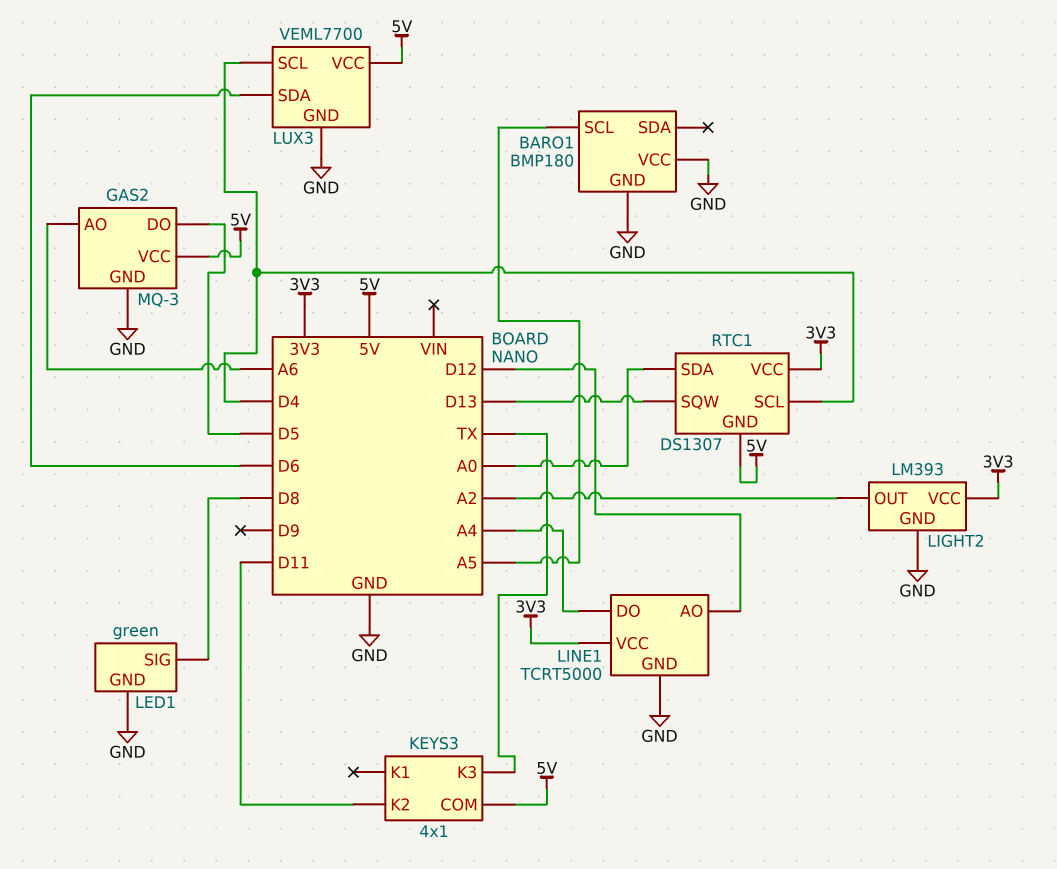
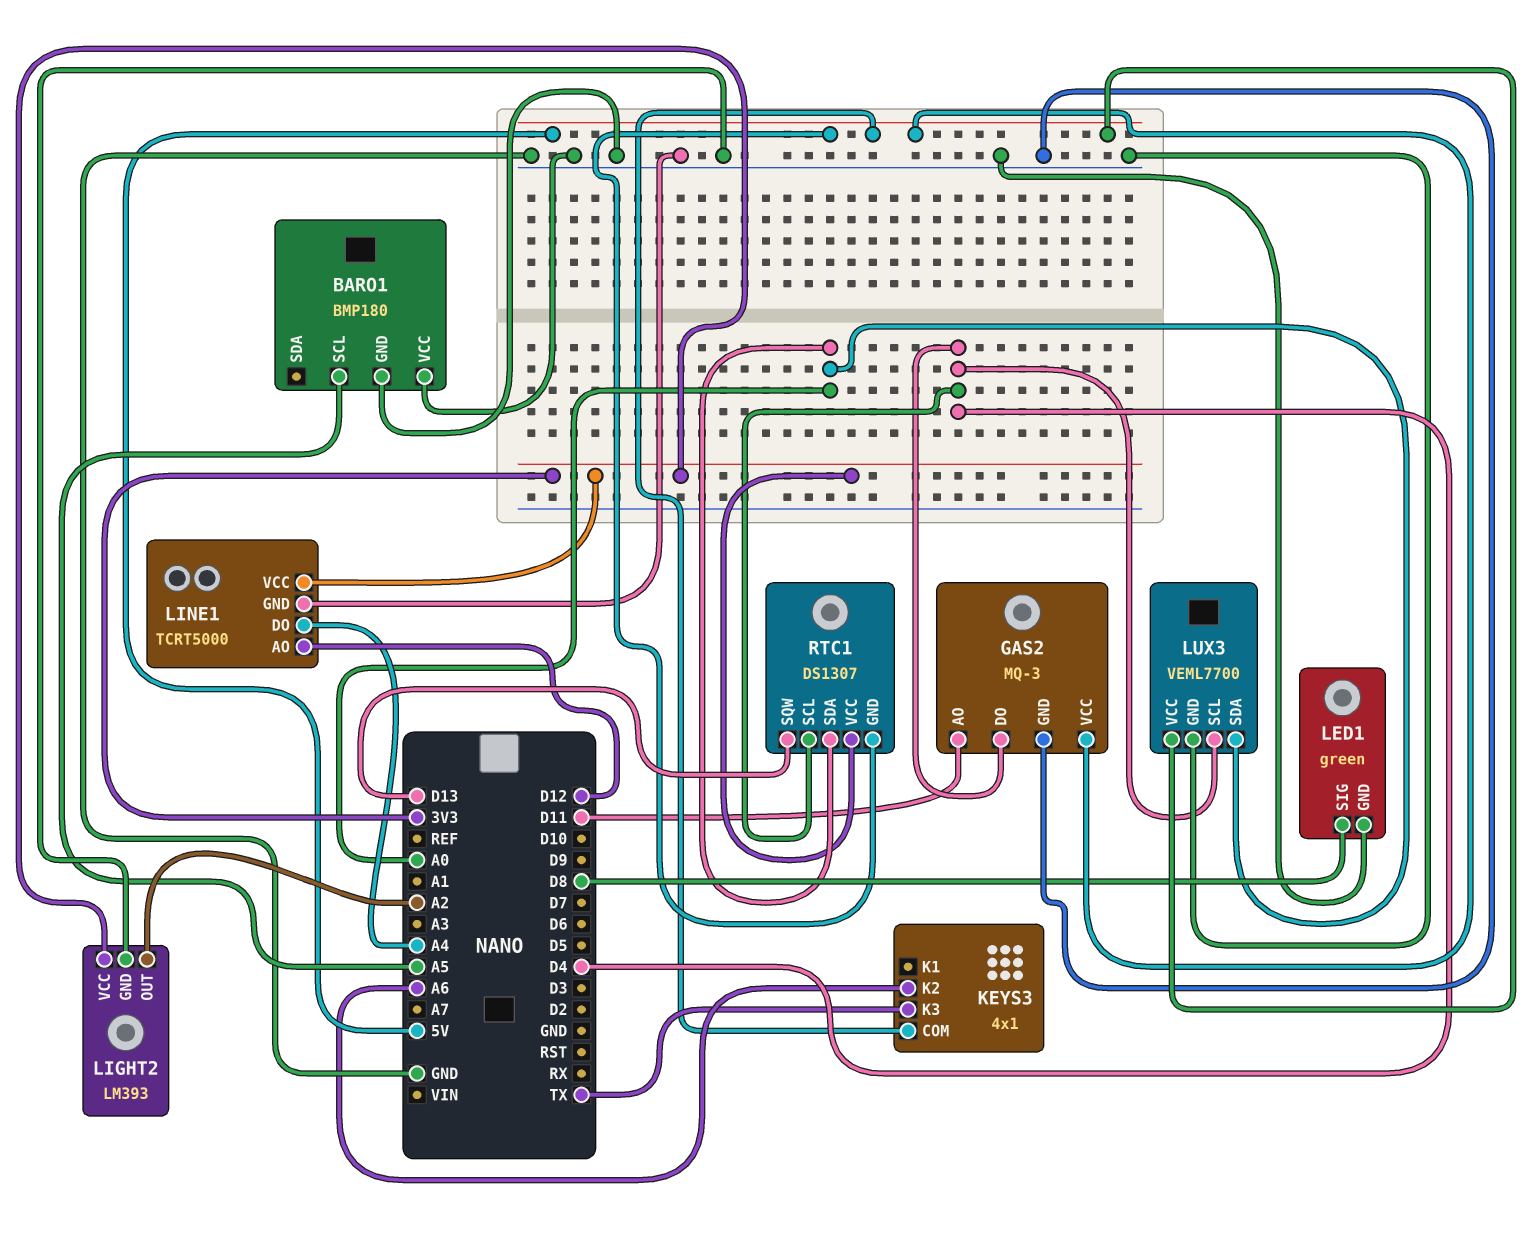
GAS2 pin AO: A6 -> D11
GAS2 pin DO: D5 -> D4
KEYS3 pin K2: D11 -> A6
LUX3 pin SDA: D6 -> A0

